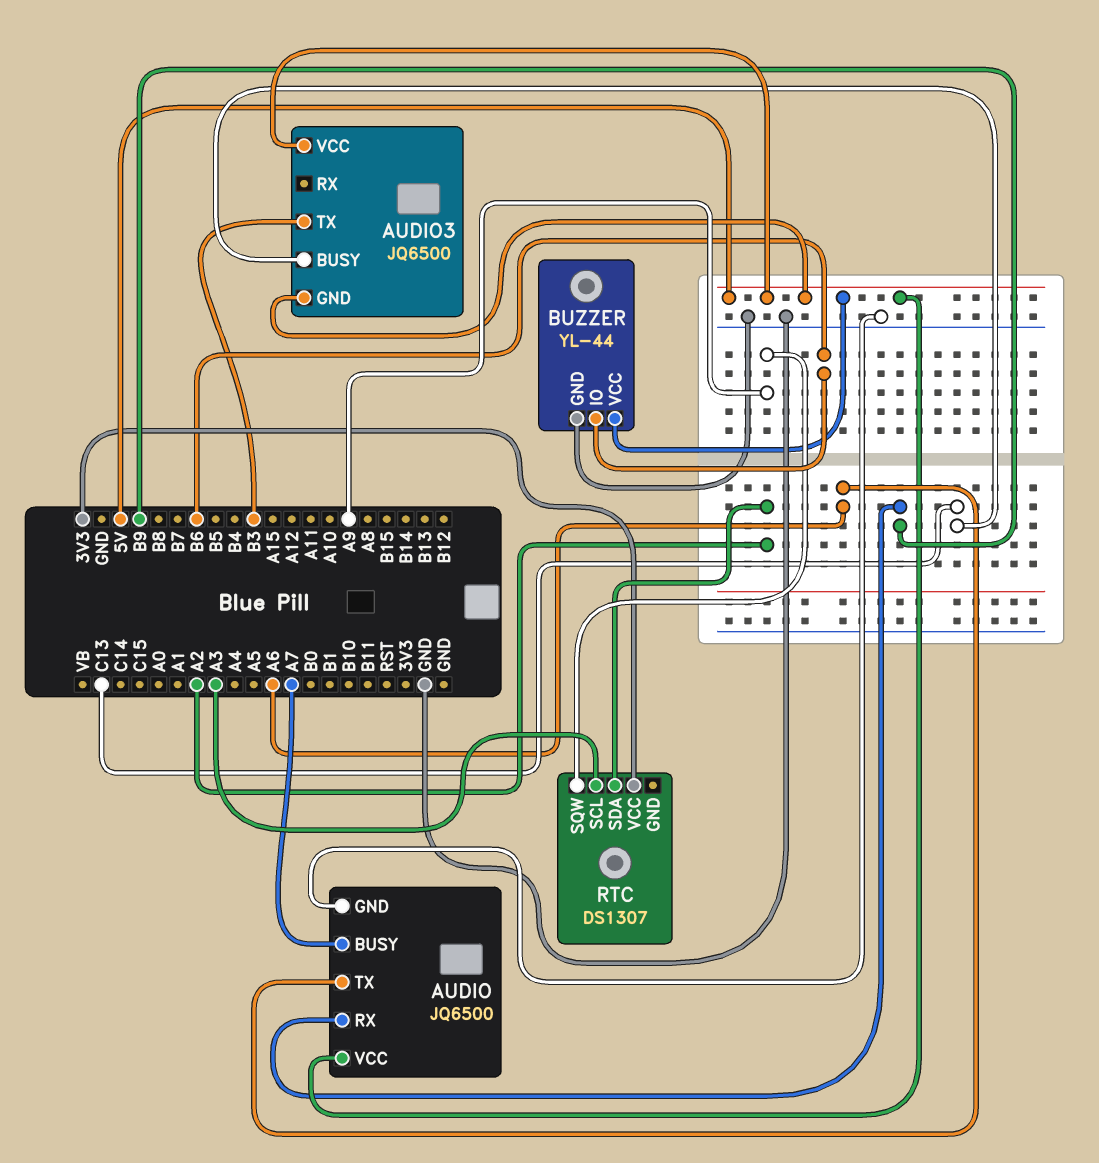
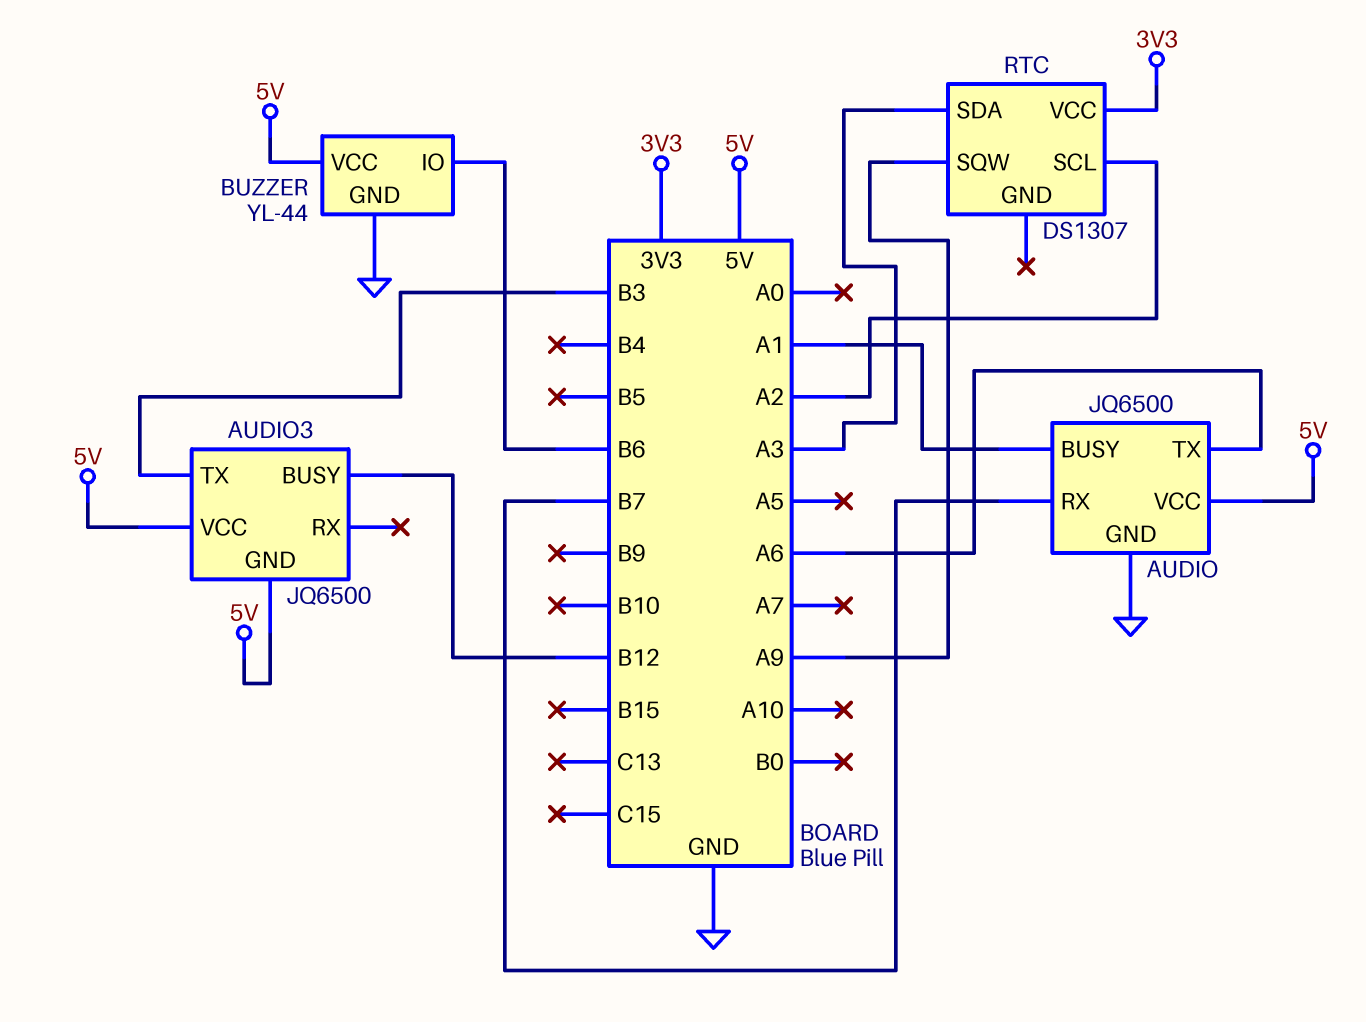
AUDIO pin BUSY: A7 -> A1
AUDIO pin RX: B9 -> B7
AUDIO3 pin BUSY: C13 -> B12
RTC pin SCL: A3 -> A2
RTC pin SDA: A2 -> A3

